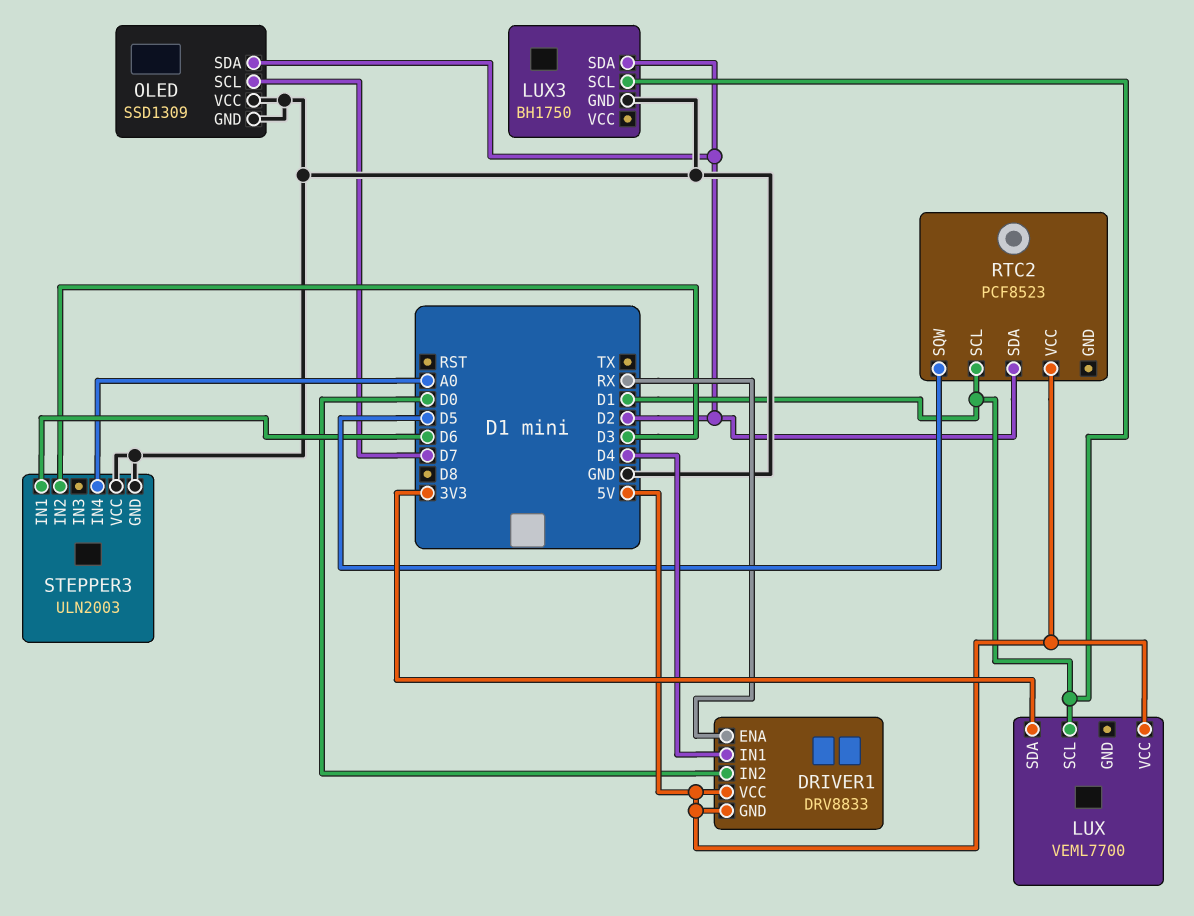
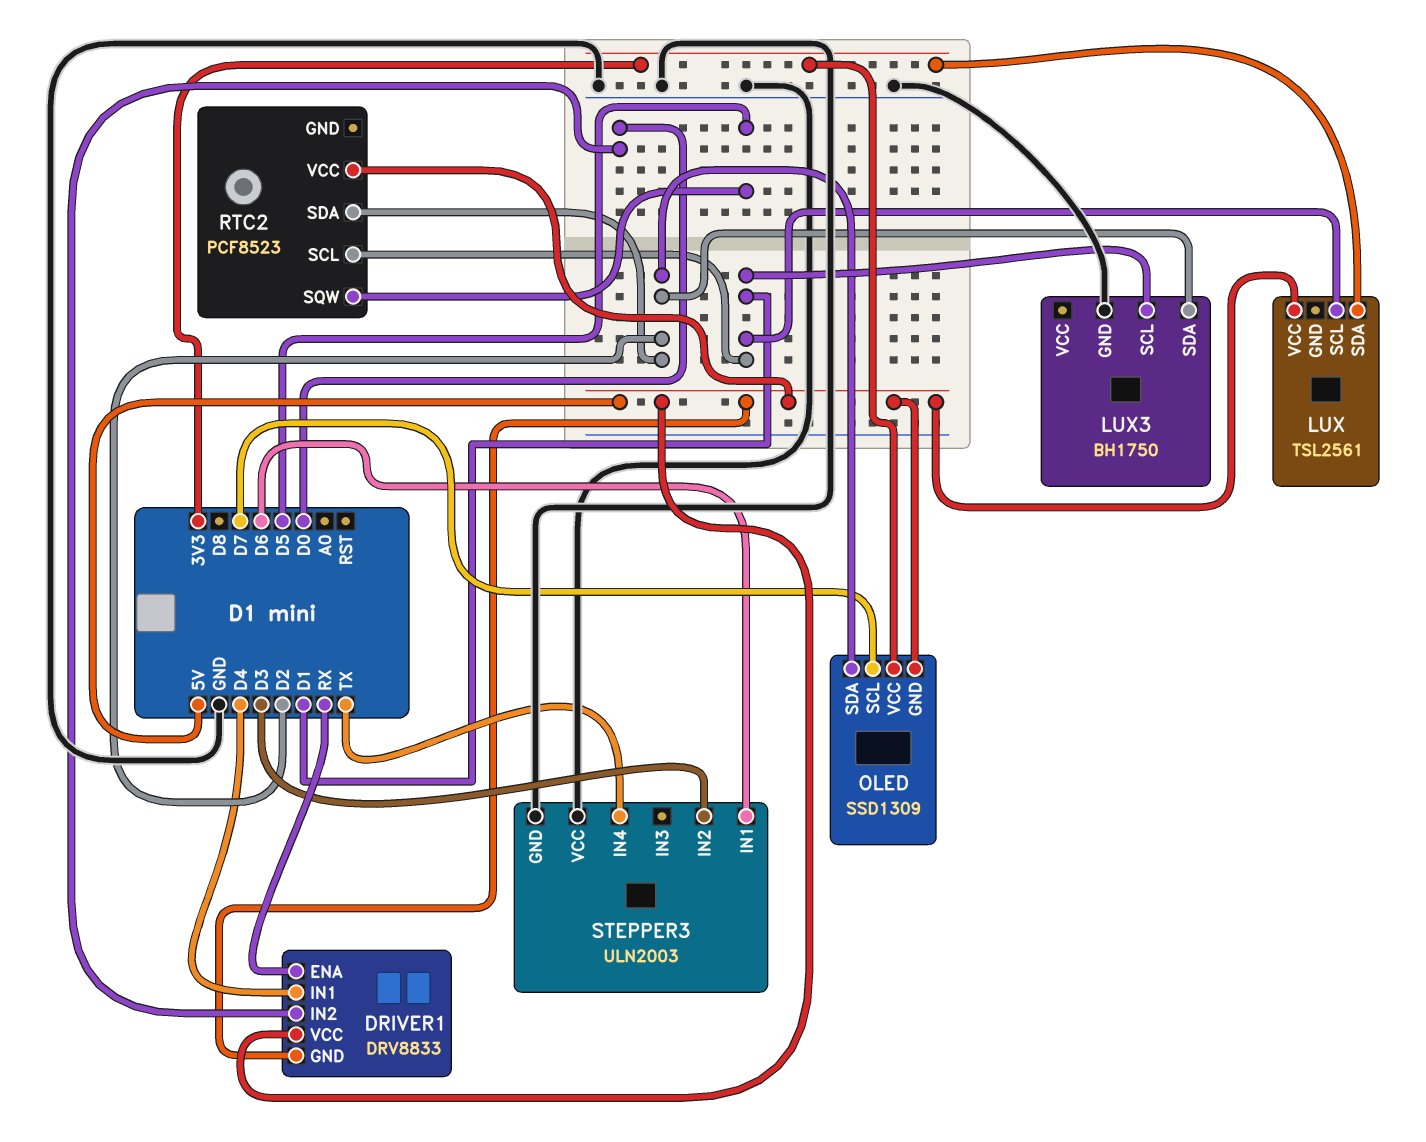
LUX: VEML7700 -> TSL2561
OLED pin GND: GND -> 5V
OLED pin VCC: GND -> 3V3
STEPPER3 pin IN4: A0 -> TX

